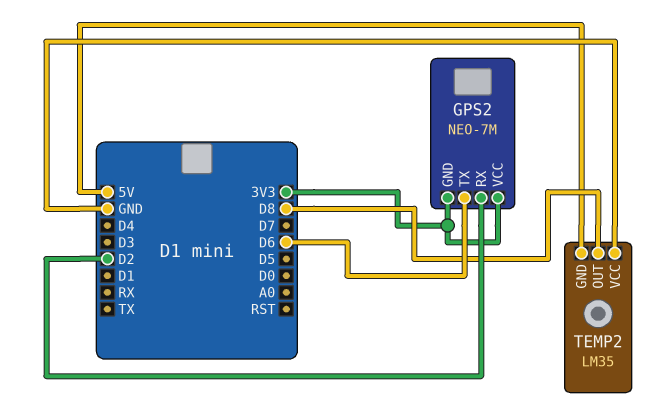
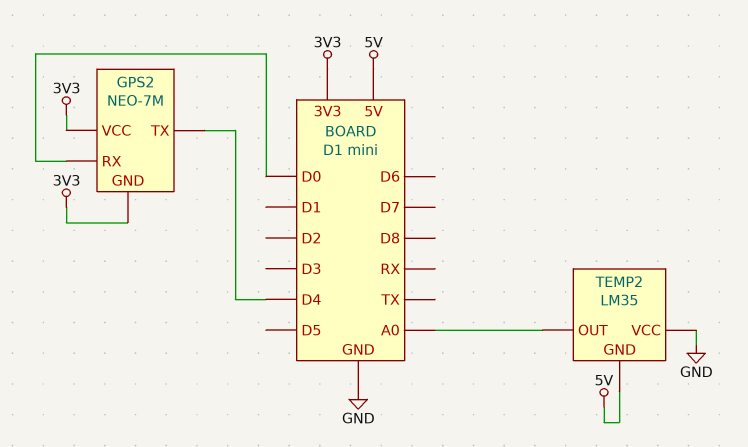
GPS2 pin RX: D2 -> D0
GPS2 pin TX: D6 -> D4
TEMP2 pin OUT: D8 -> A0

